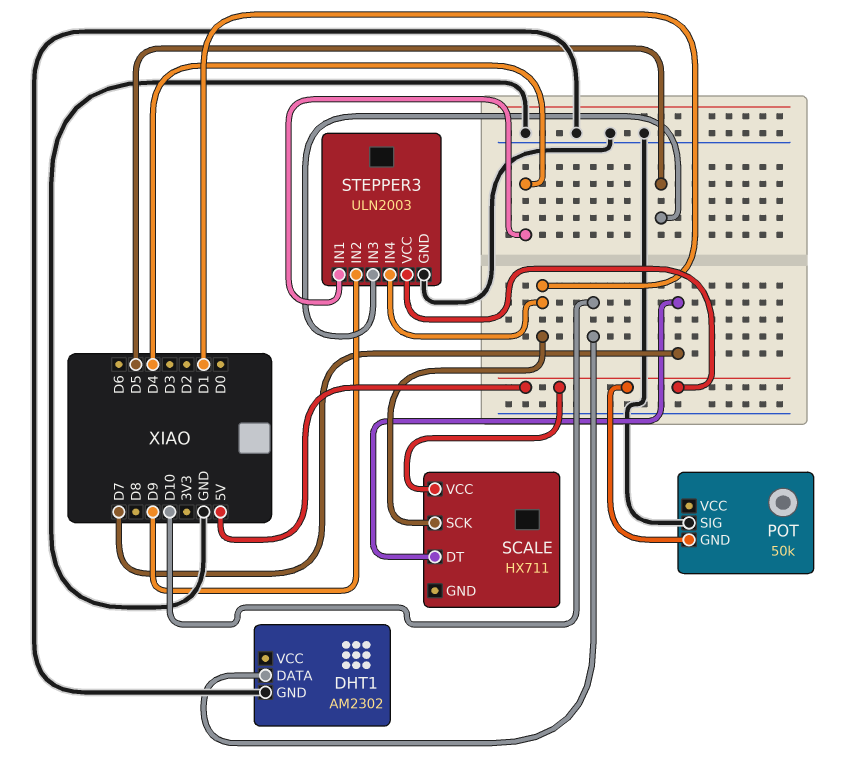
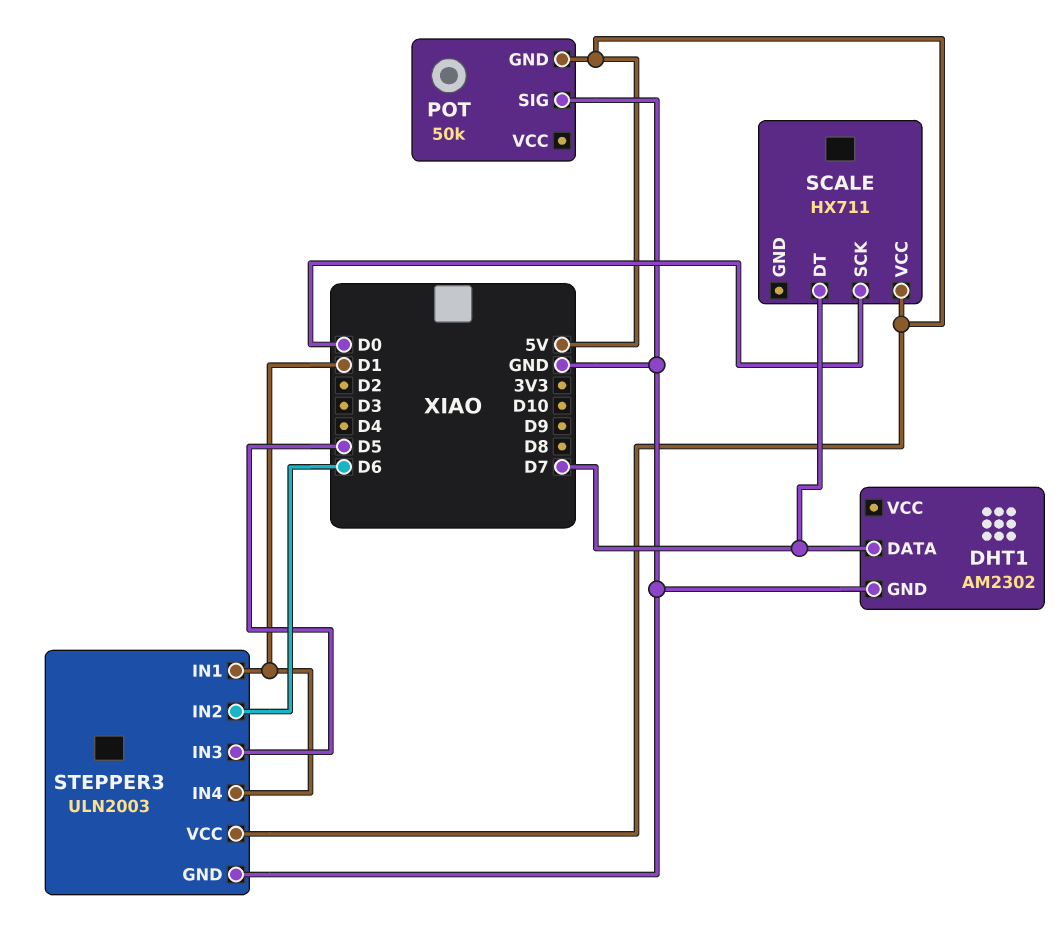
DHT1 pin DATA: D10 -> D7
SCALE pin SCK: D1 -> D0
STEPPER3 pin IN1: D4 -> D1
STEPPER3 pin IN2: D9 -> D6

